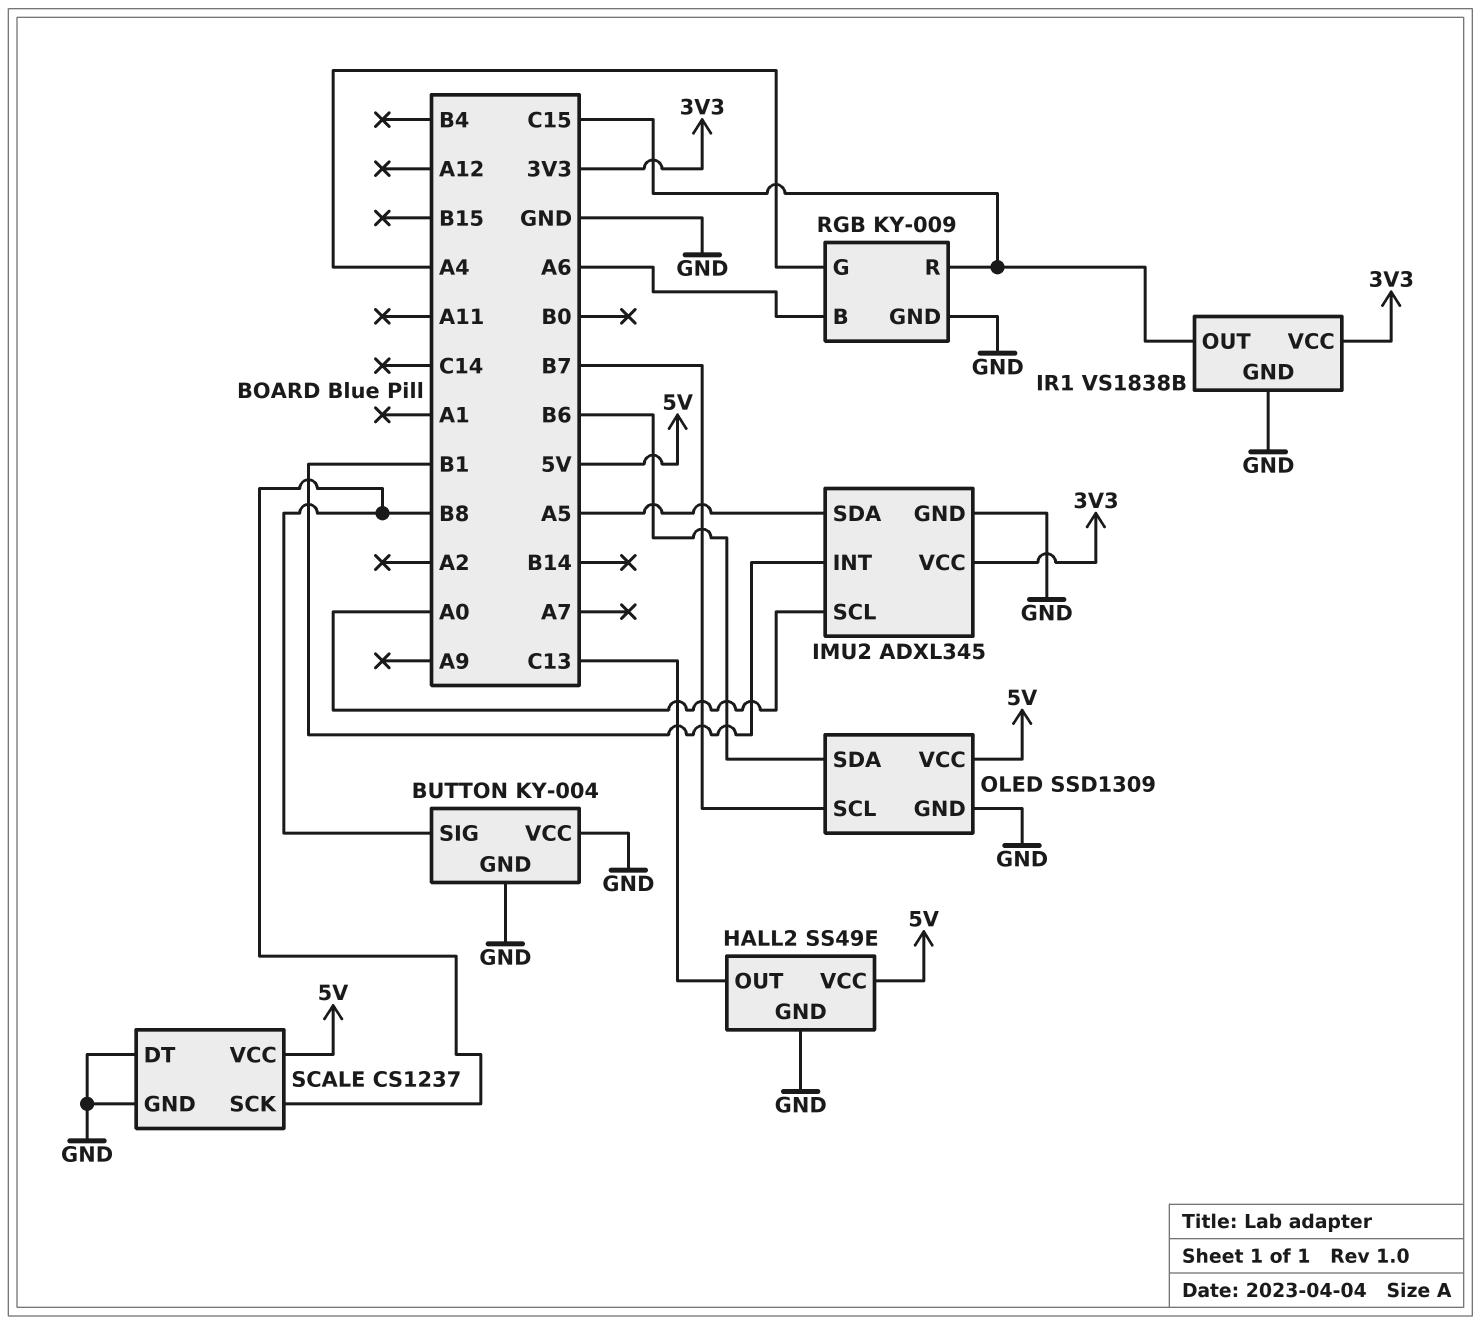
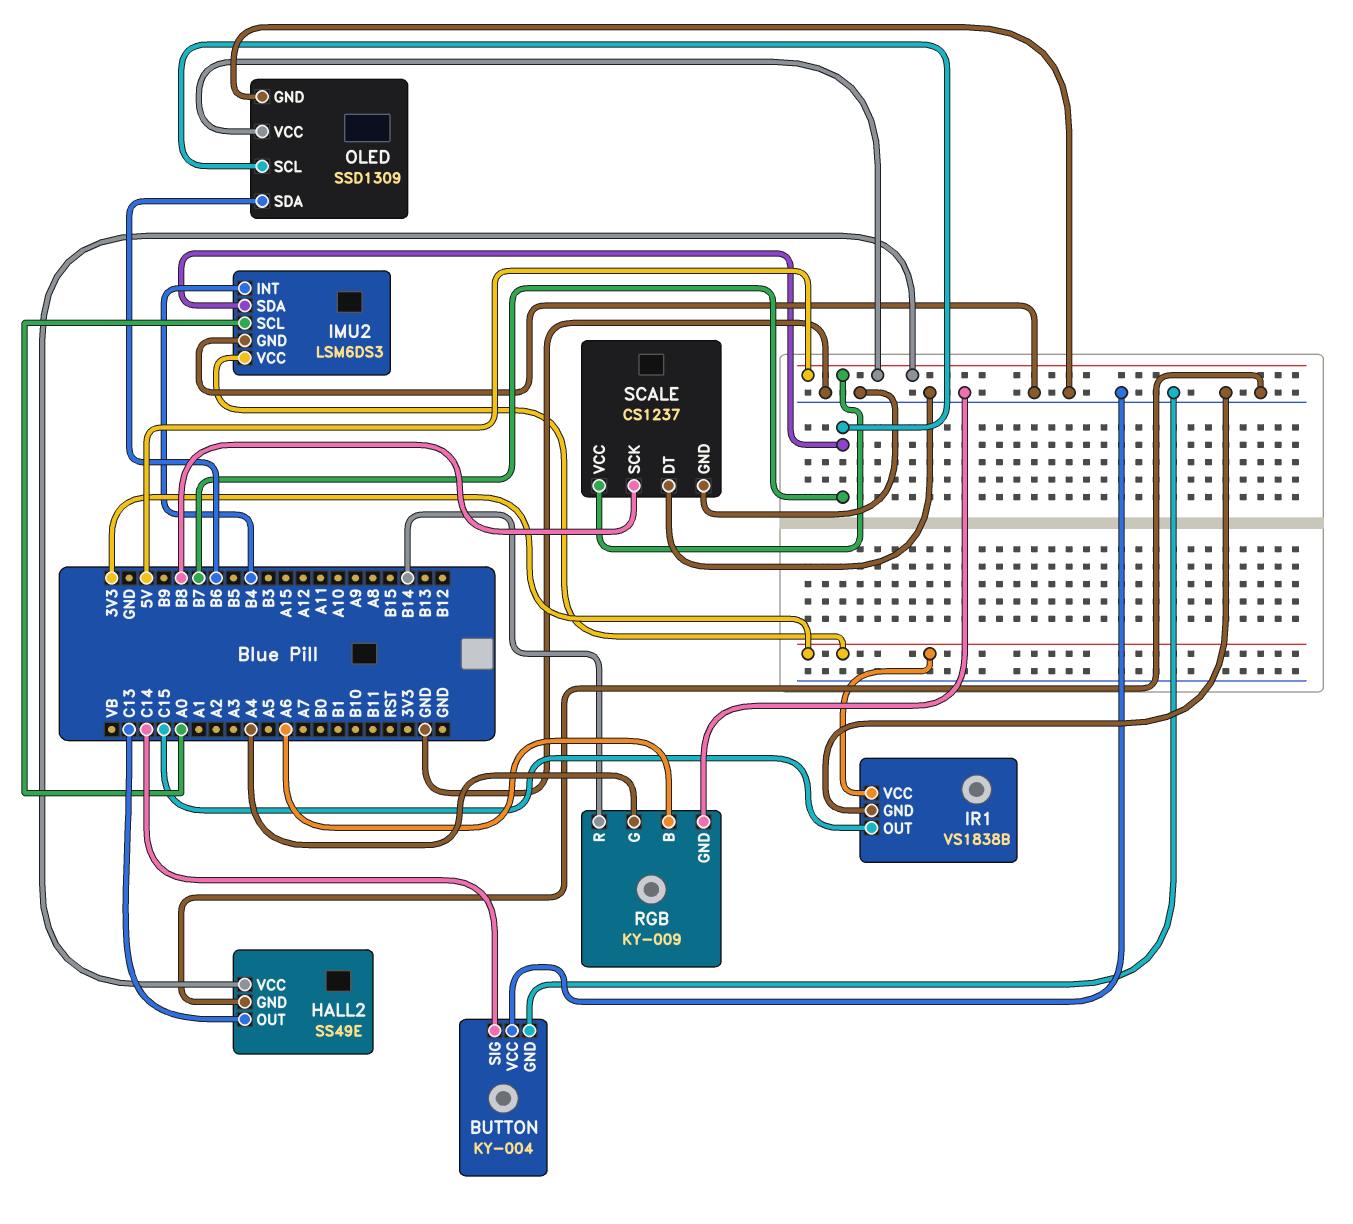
BUTTON pin SIG: B8 -> C14
IMU2: ADXL345 -> LSM6DS3
IMU2 pin INT: B1 -> B4
IMU2 pin SDA: A5 -> B7
RGB pin R: C15 -> B14

